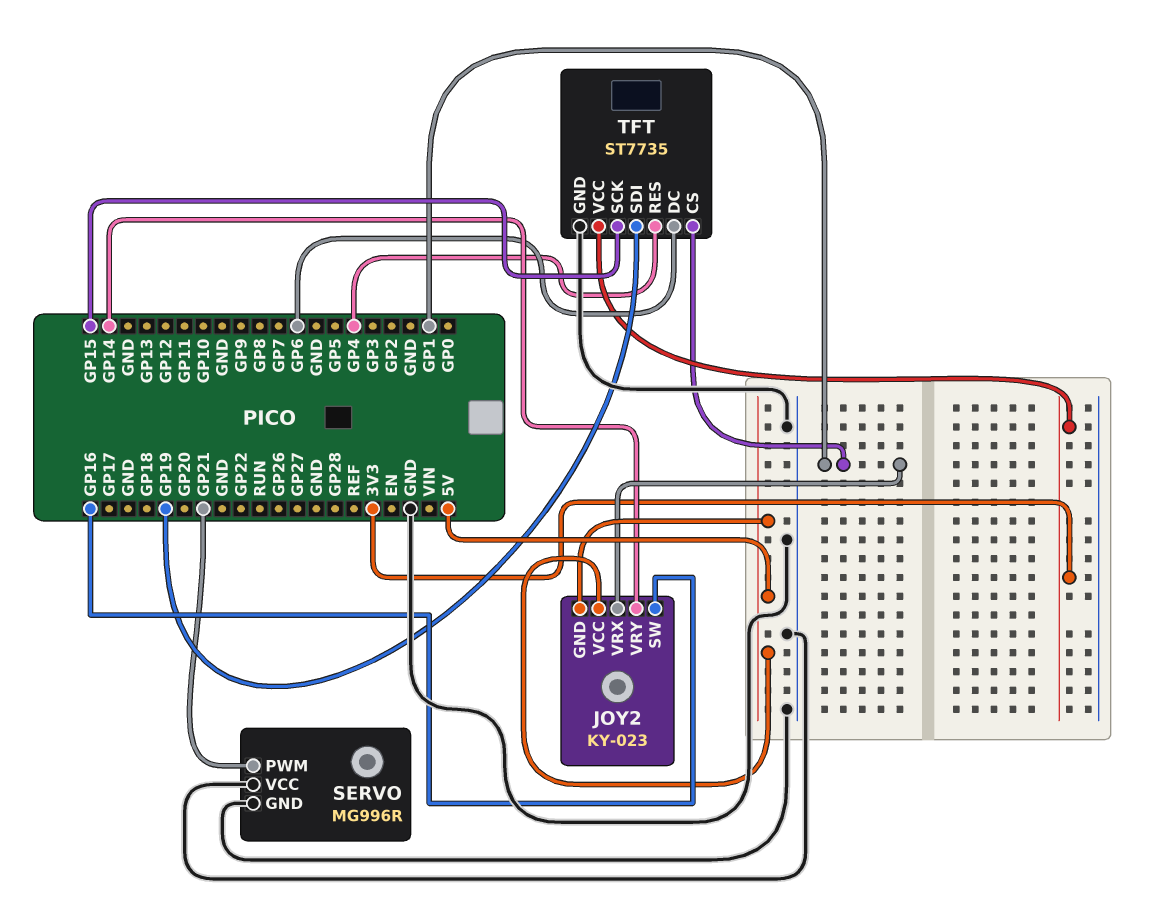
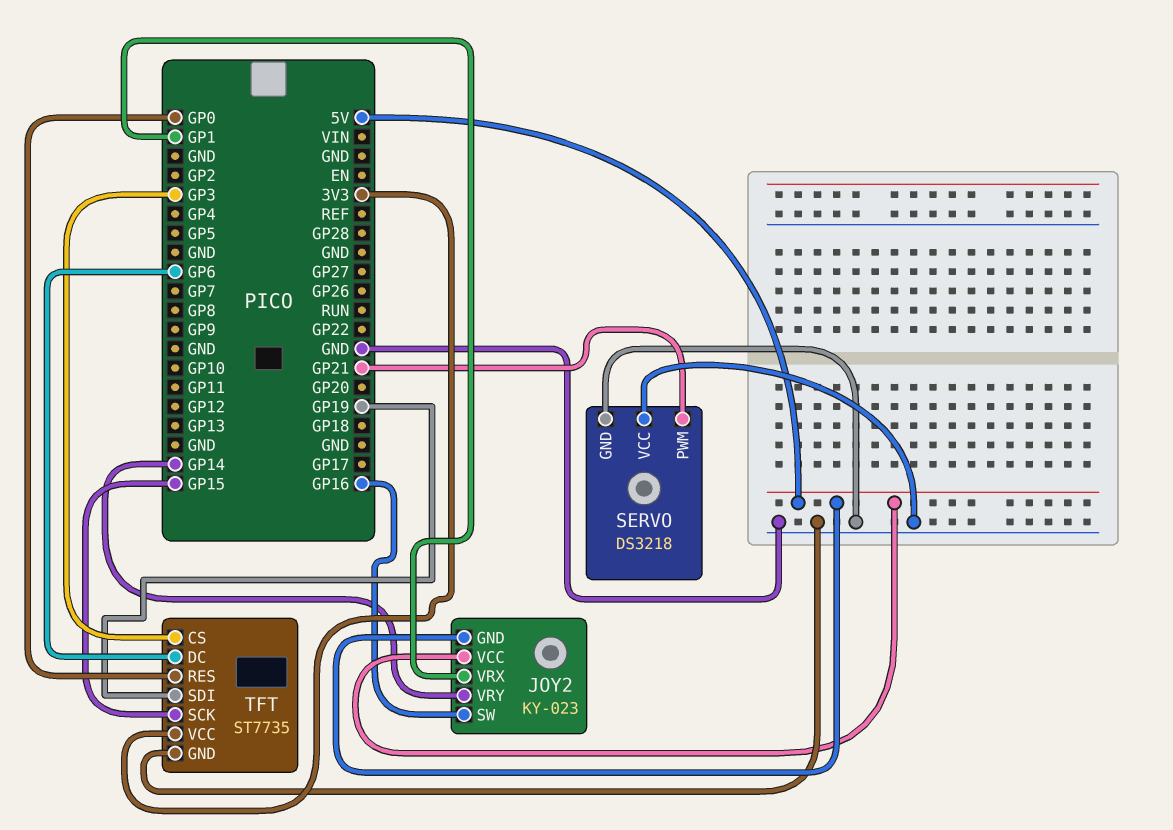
SERVO: MG996R -> DS3218
TFT pin CS: GP1 -> GP3
TFT pin RES: GP4 -> GP0

